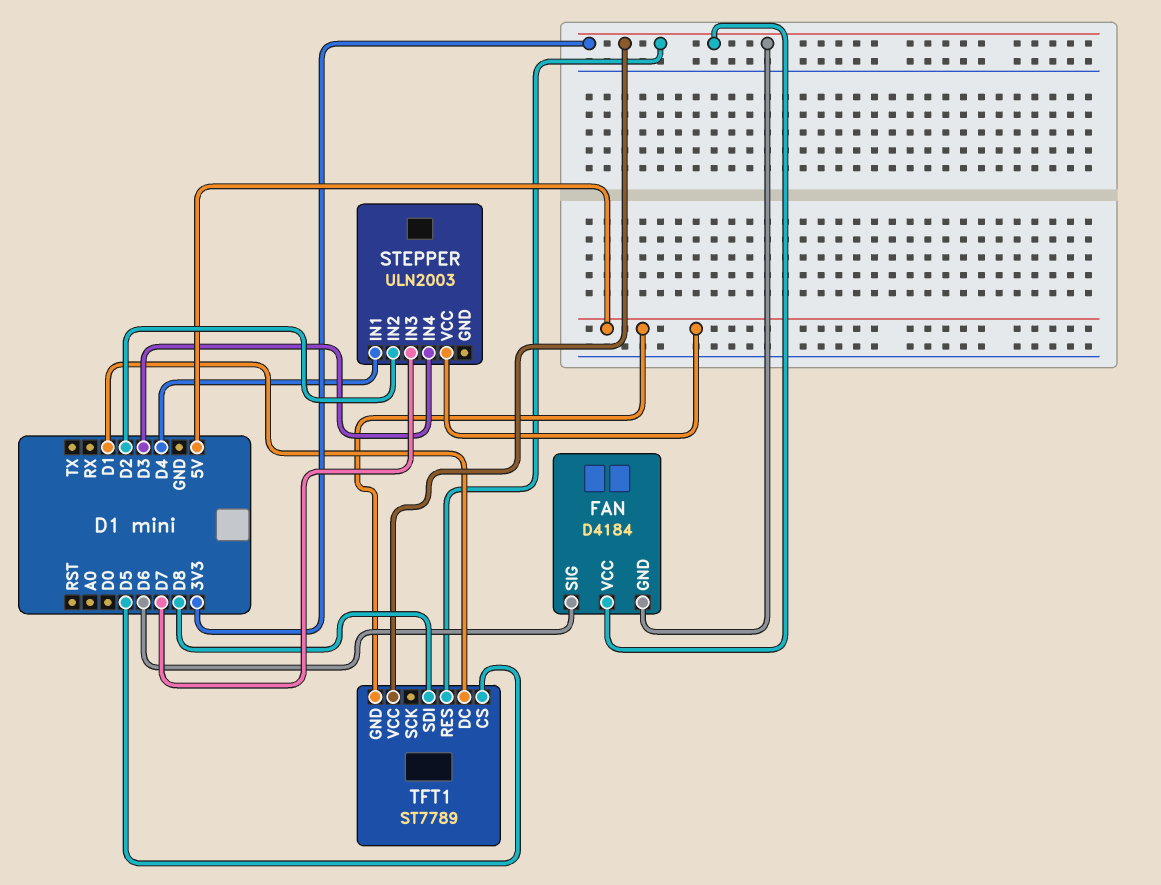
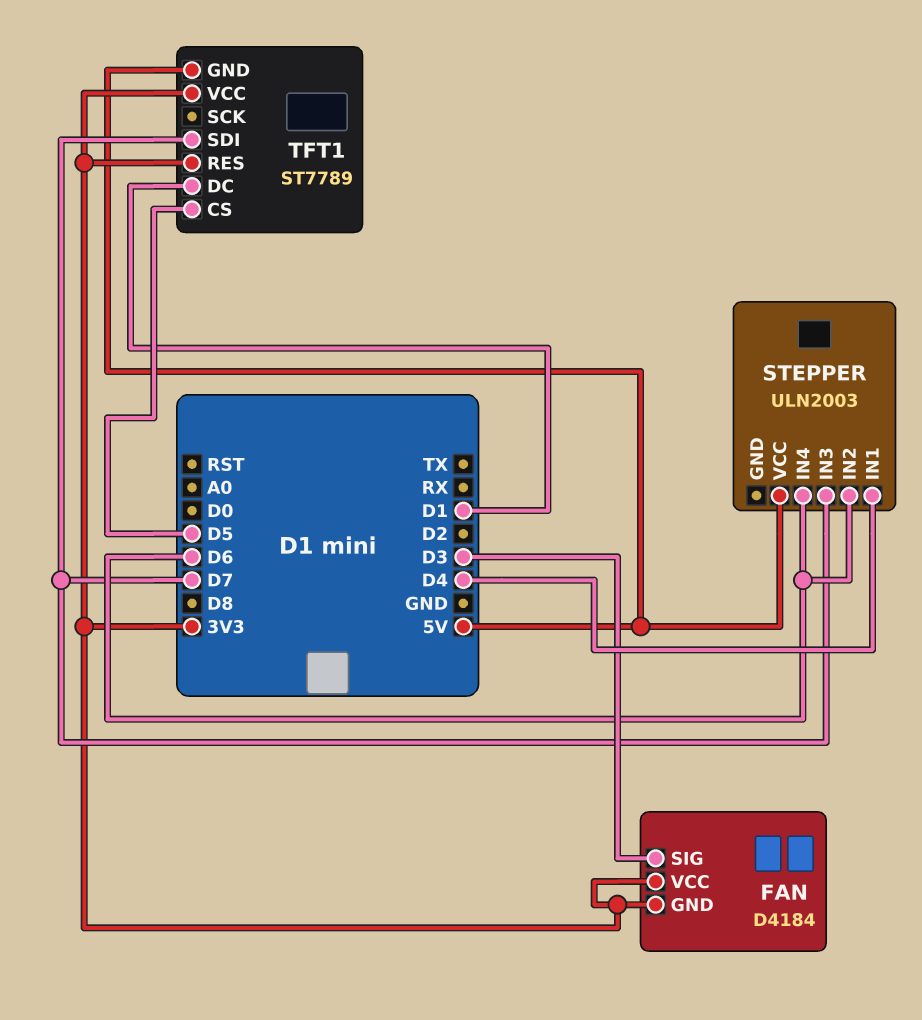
FAN pin SIG: D6 -> D3
STEPPER pin IN2: D2 -> D6
STEPPER pin IN4: D3 -> D6
TFT1 pin SDI: D8 -> D7

